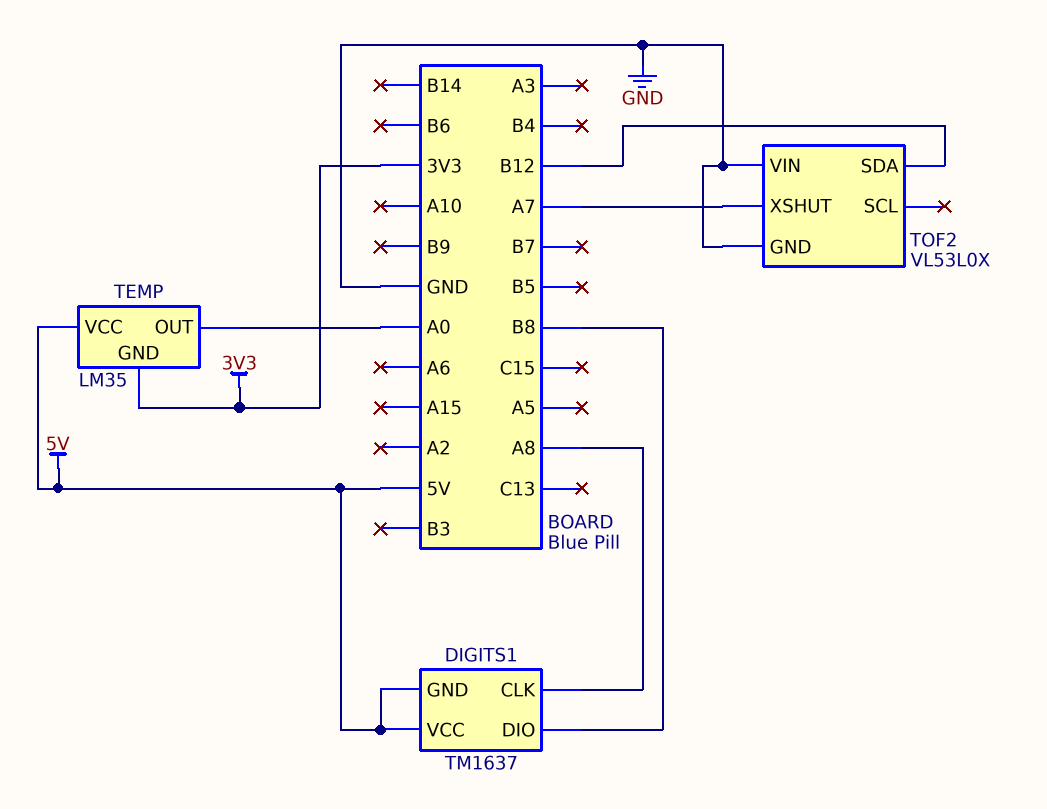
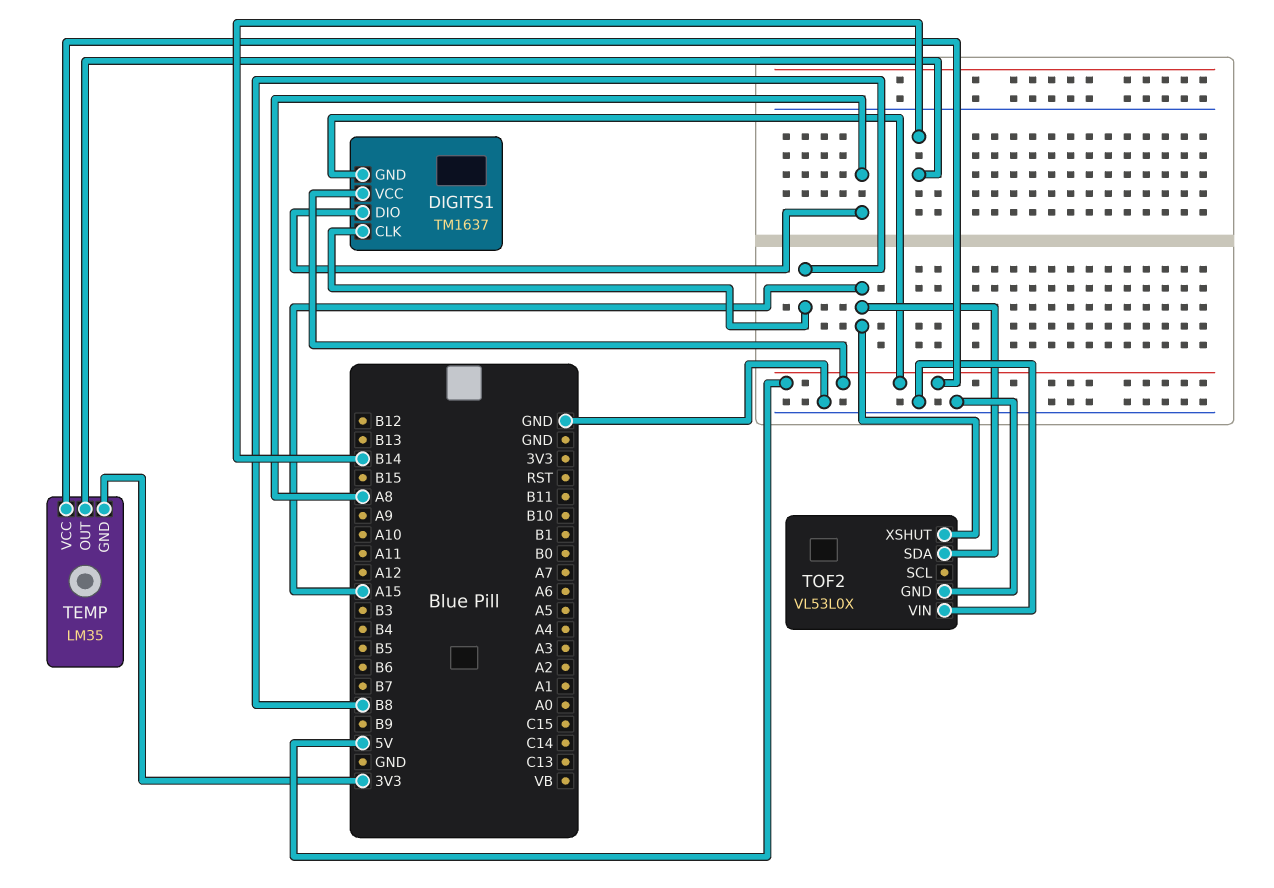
DIGITS1 pin CLK: A8 -> B8
DIGITS1 pin DIO: B8 -> A8
TEMP pin OUT: A0 -> B14
TOF2 pin SDA: B12 -> A15
TOF2 pin XSHUT: A7 -> A15

